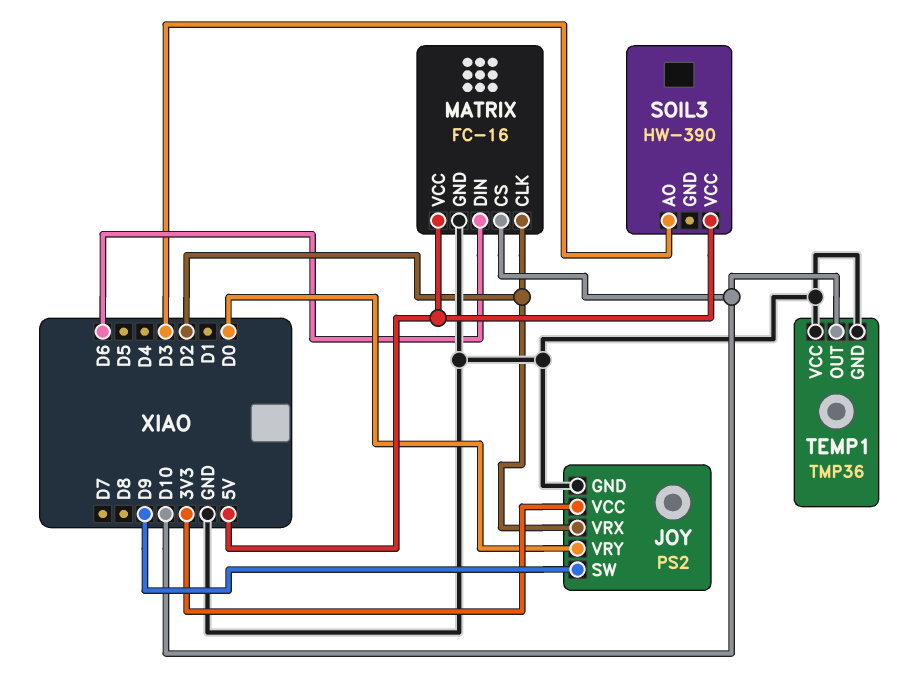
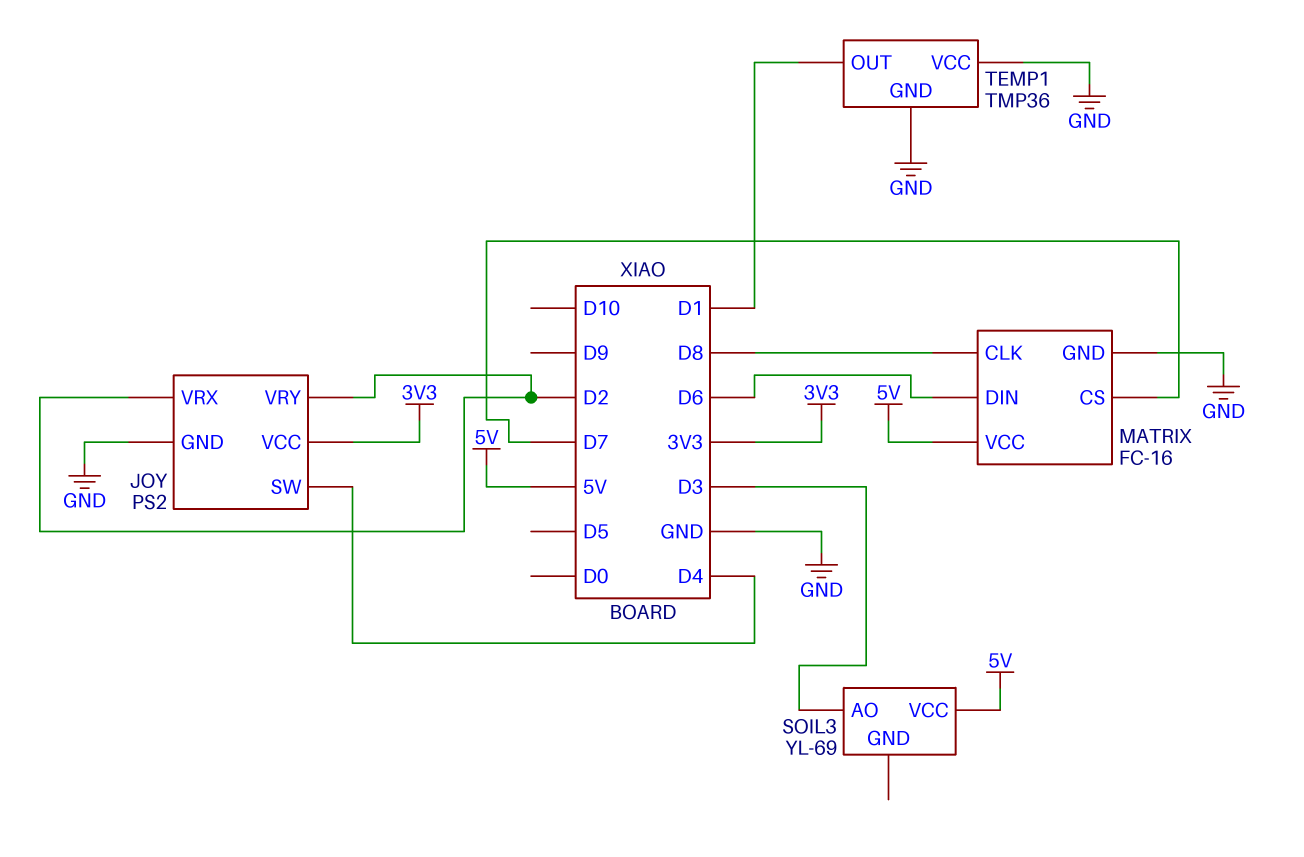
JOY pin SW: D9 -> D4
JOY pin VRY: D0 -> D2
MATRIX pin CLK: D2 -> D8
MATRIX pin CS: D10 -> D7
SOIL3: HW-390 -> YL-69
TEMP1 pin OUT: D10 -> D1

